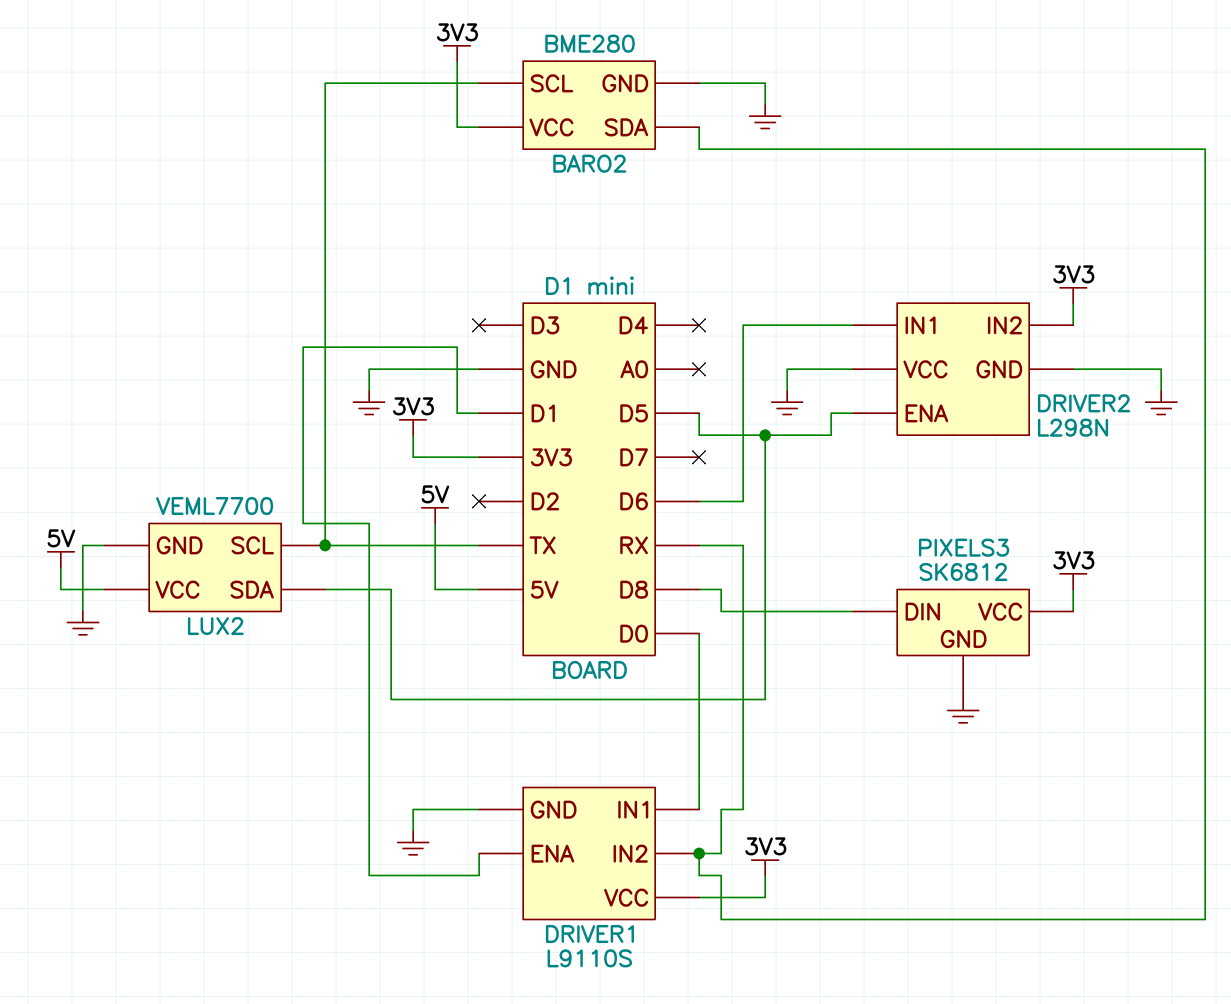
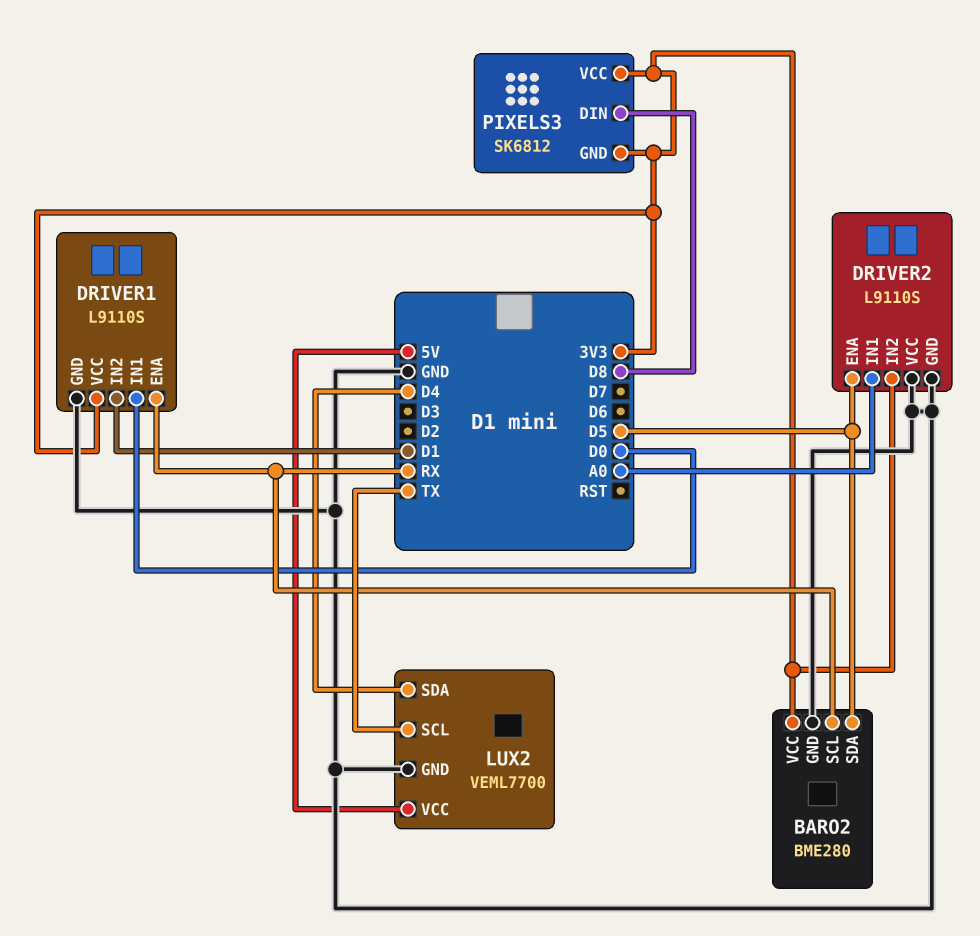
BARO2 pin SCL: TX -> RX
BARO2 pin SDA: RX -> D5
DRIVER1 pin ENA: D1 -> RX
DRIVER1 pin IN2: RX -> D1
DRIVER2: L298N -> L9110S
DRIVER2 pin IN1: D6 -> A0
LUX2 pin SDA: D5 -> D4
PIXELS3 pin GND: GND -> 3V3

